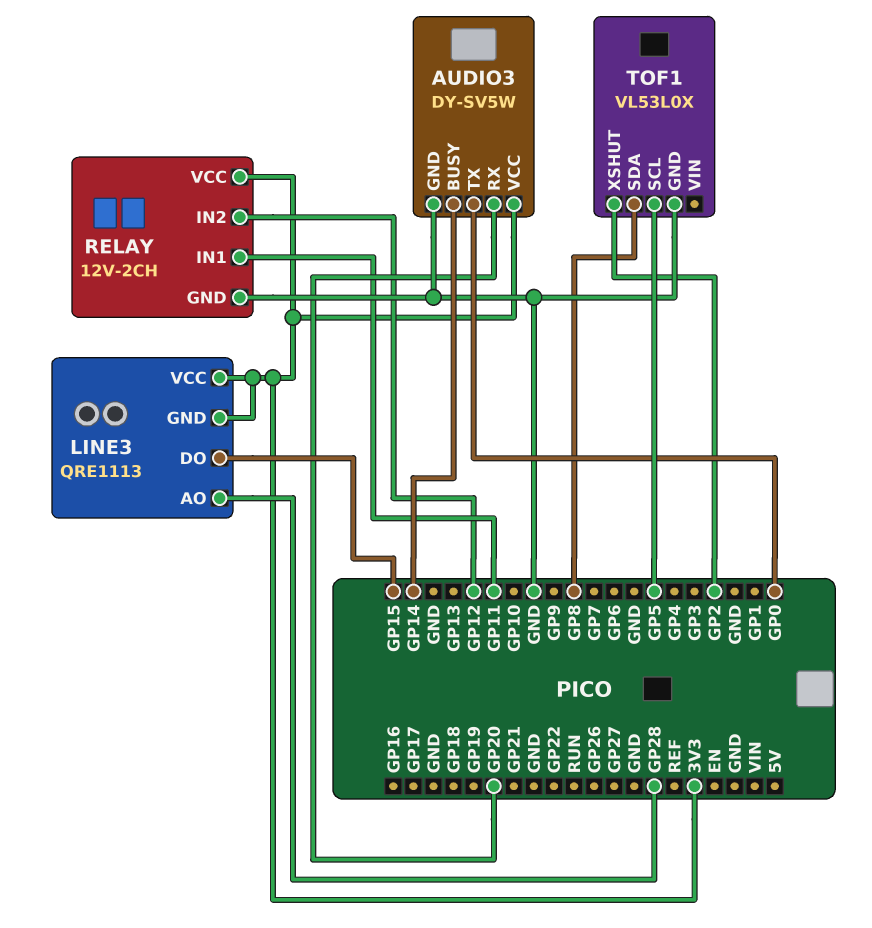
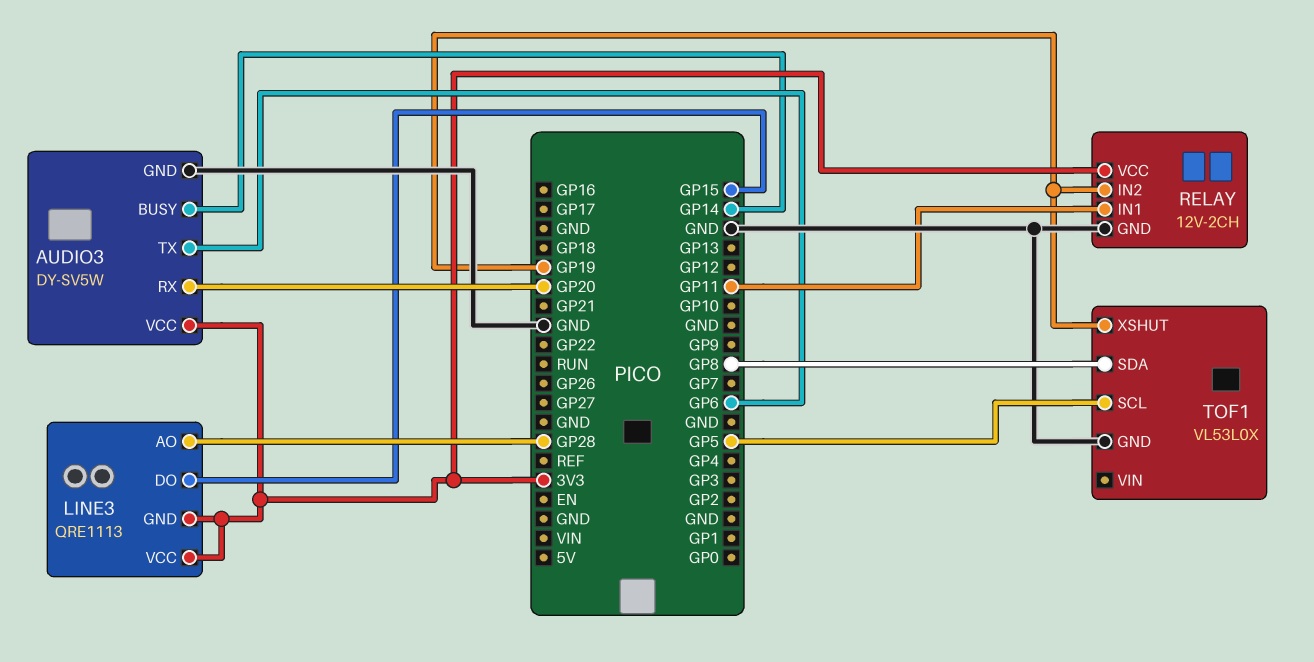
AUDIO3 pin TX: GP0 -> GP6
RELAY pin IN2: GP12 -> GP19
TOF1 pin XSHUT: GP2 -> GP19

